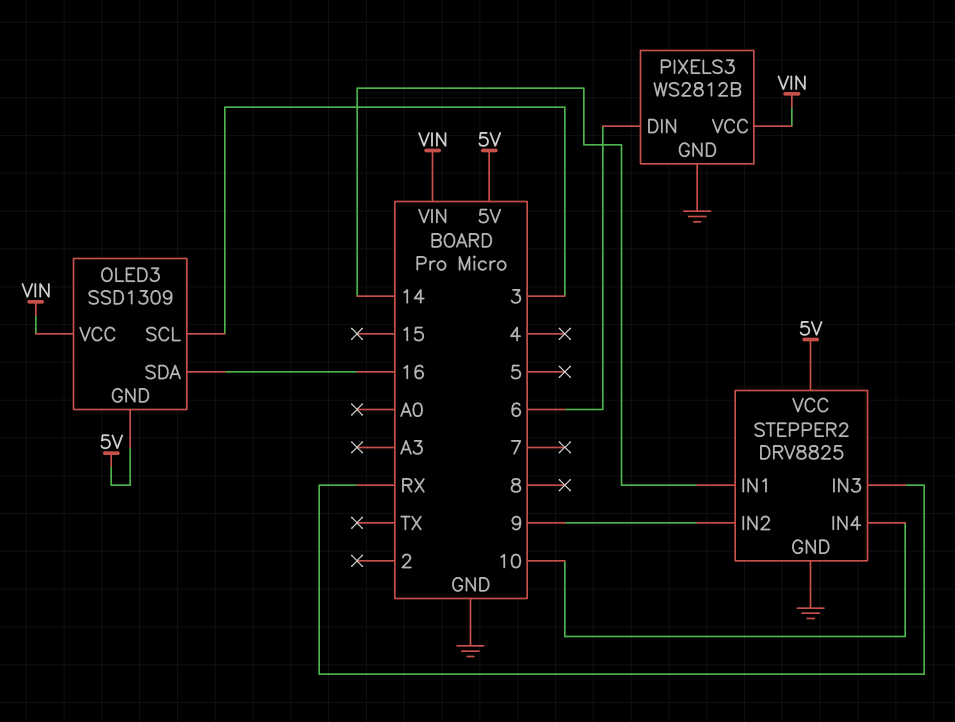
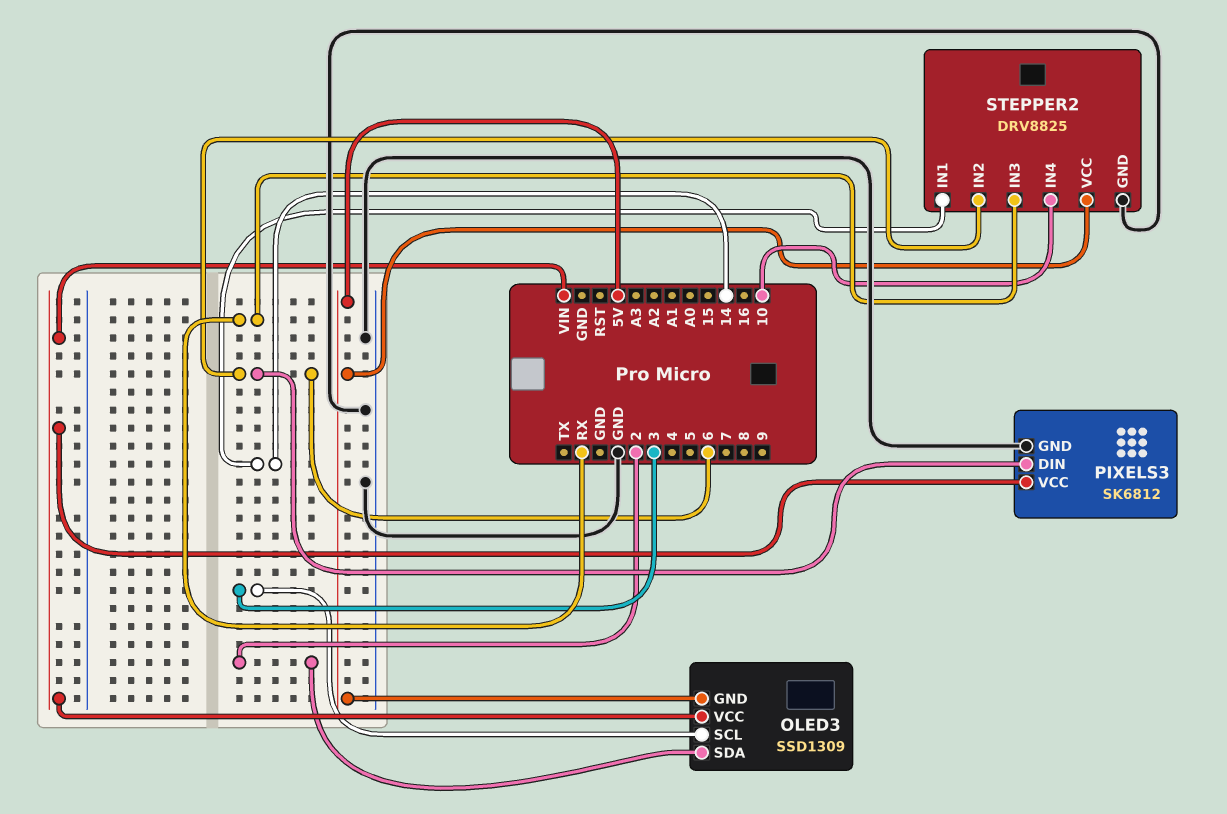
OLED3 pin SDA: 16 -> 2
PIXELS3: WS2812B -> SK6812
STEPPER2 pin IN2: 9 -> 6

